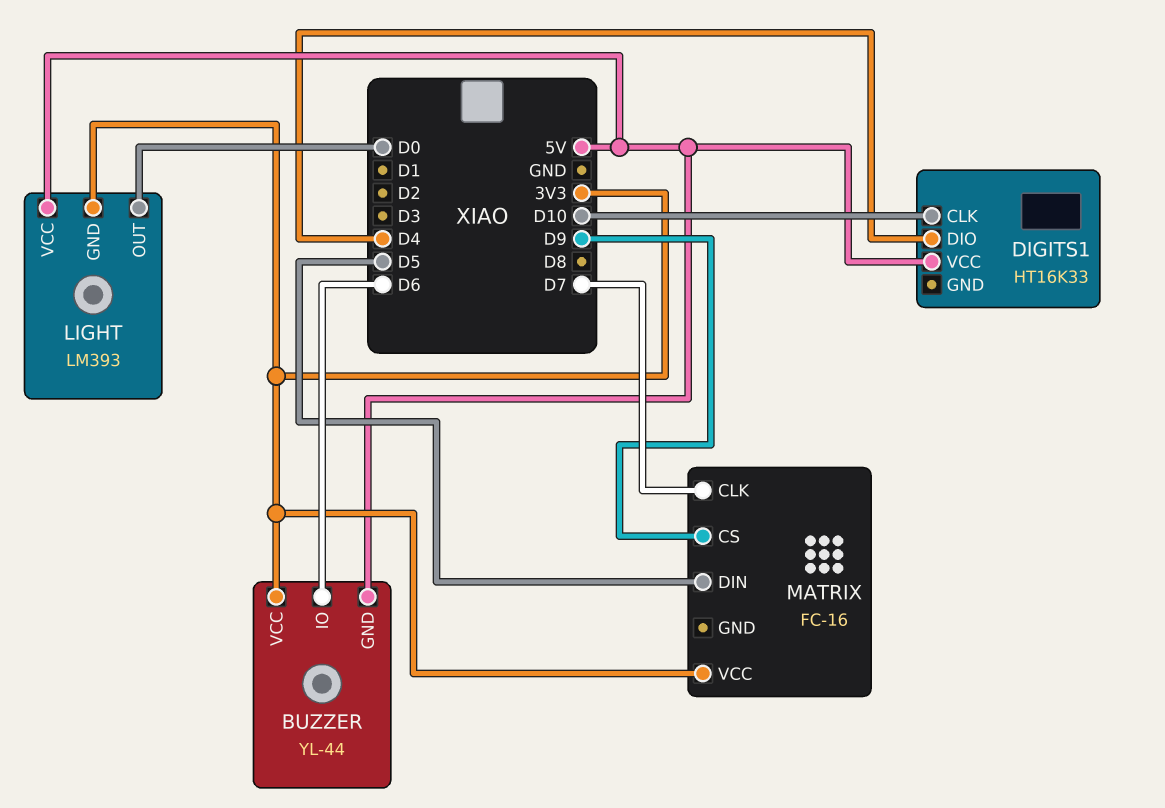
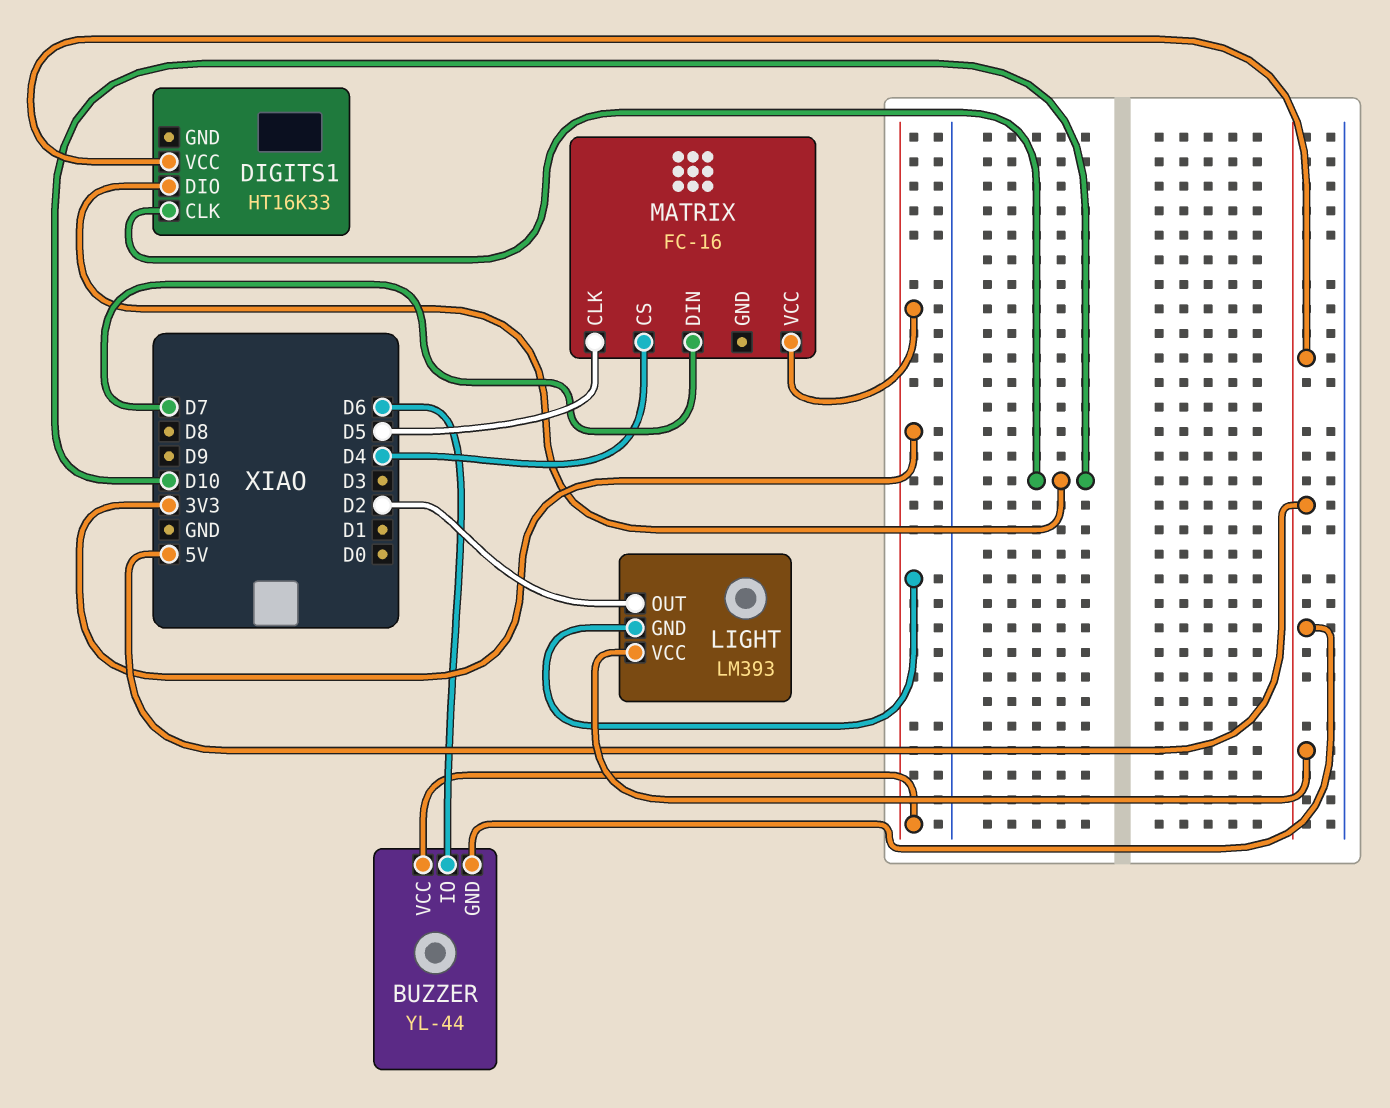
DIGITS1 pin DIO: D4 -> D10
LIGHT pin OUT: D0 -> D2
MATRIX pin CLK: D7 -> D5
MATRIX pin CS: D9 -> D4
MATRIX pin DIN: D5 -> D7

